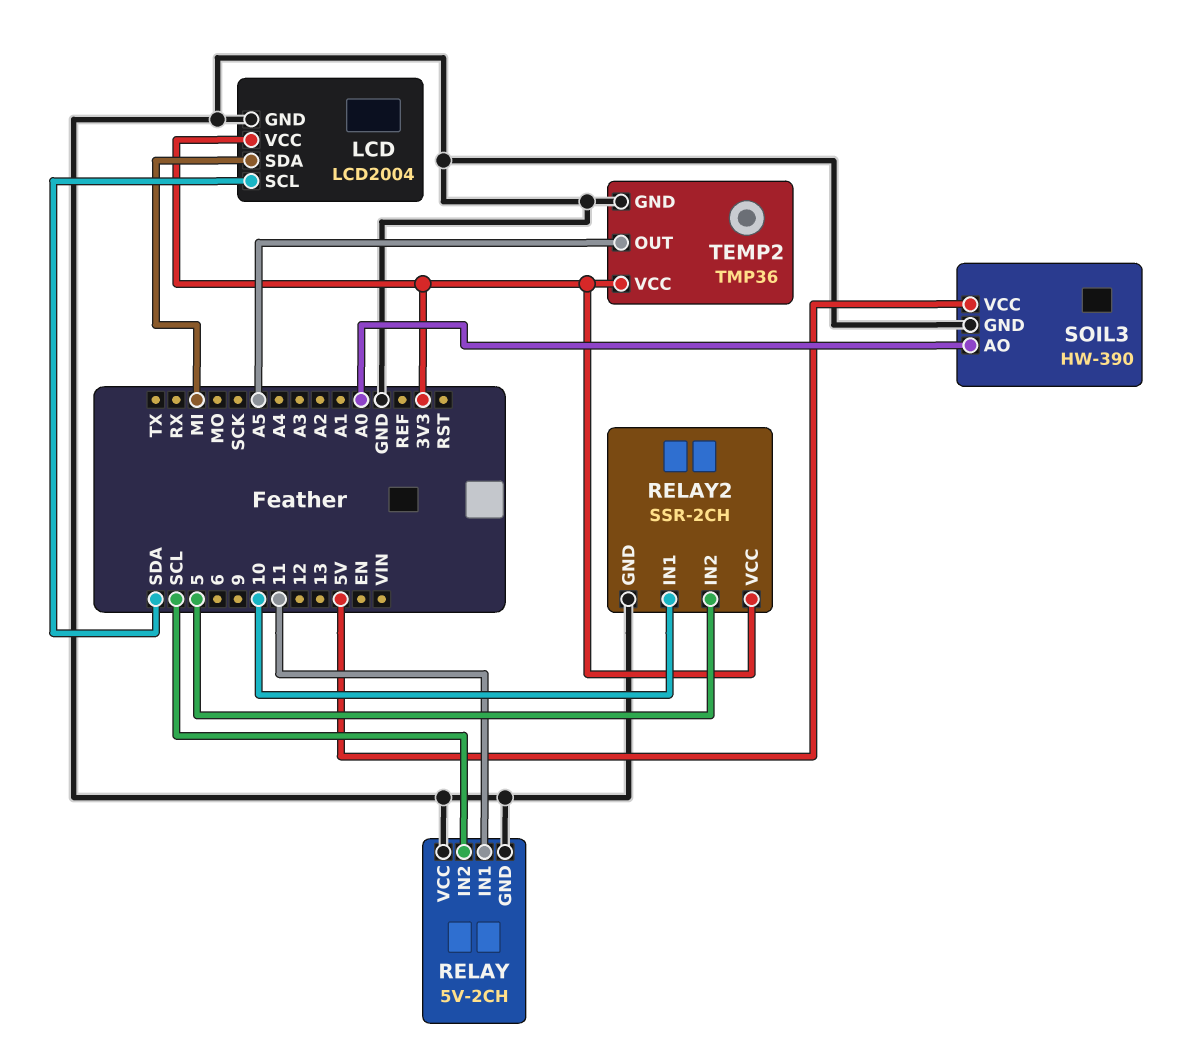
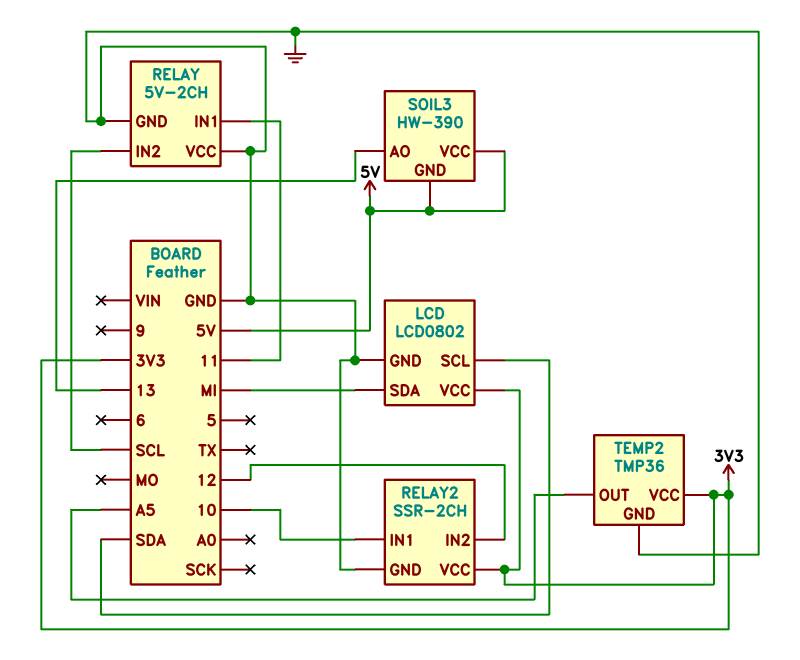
LCD: LCD2004 -> LCD0802
RELAY2 pin IN2: 5 -> 12
SOIL3 pin AO: A0 -> 13
SOIL3 pin GND: GND -> 5V

